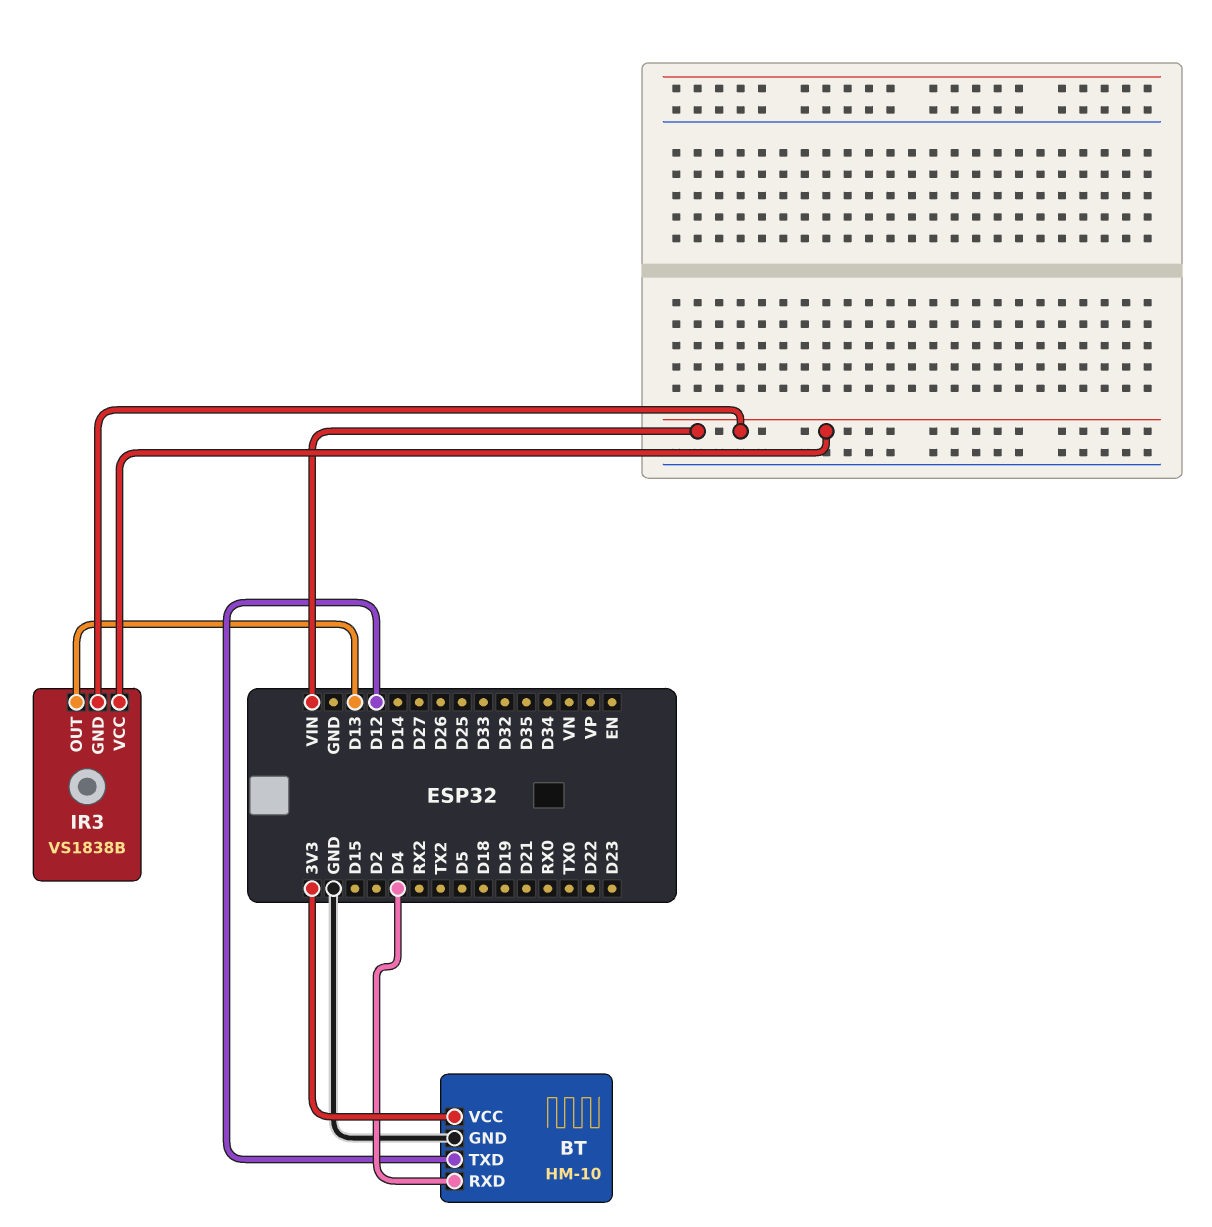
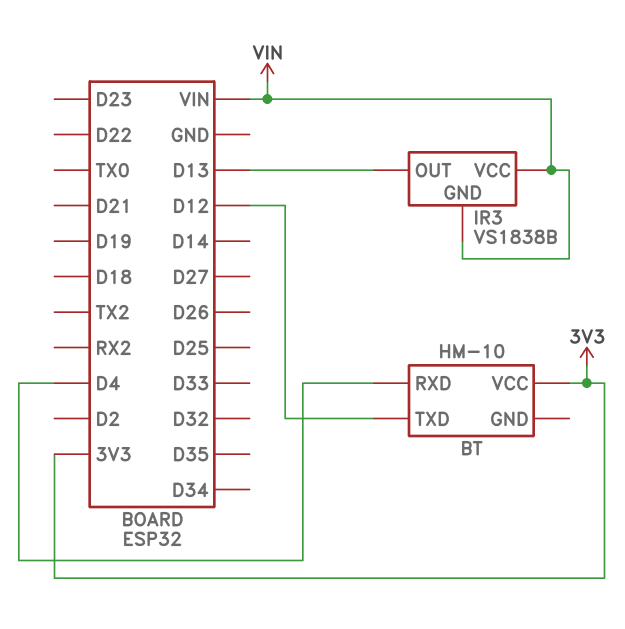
BT pin GND: GND -> none

